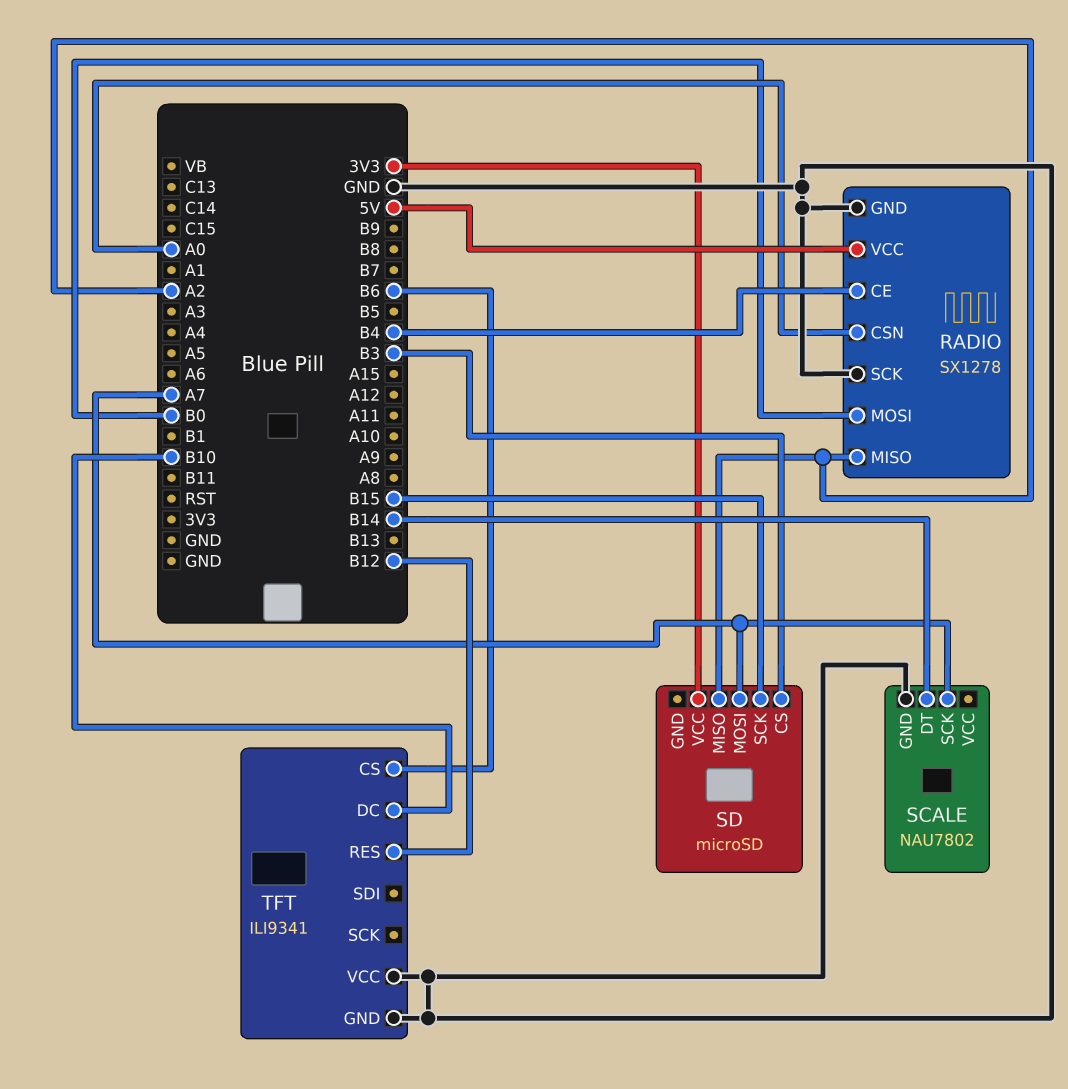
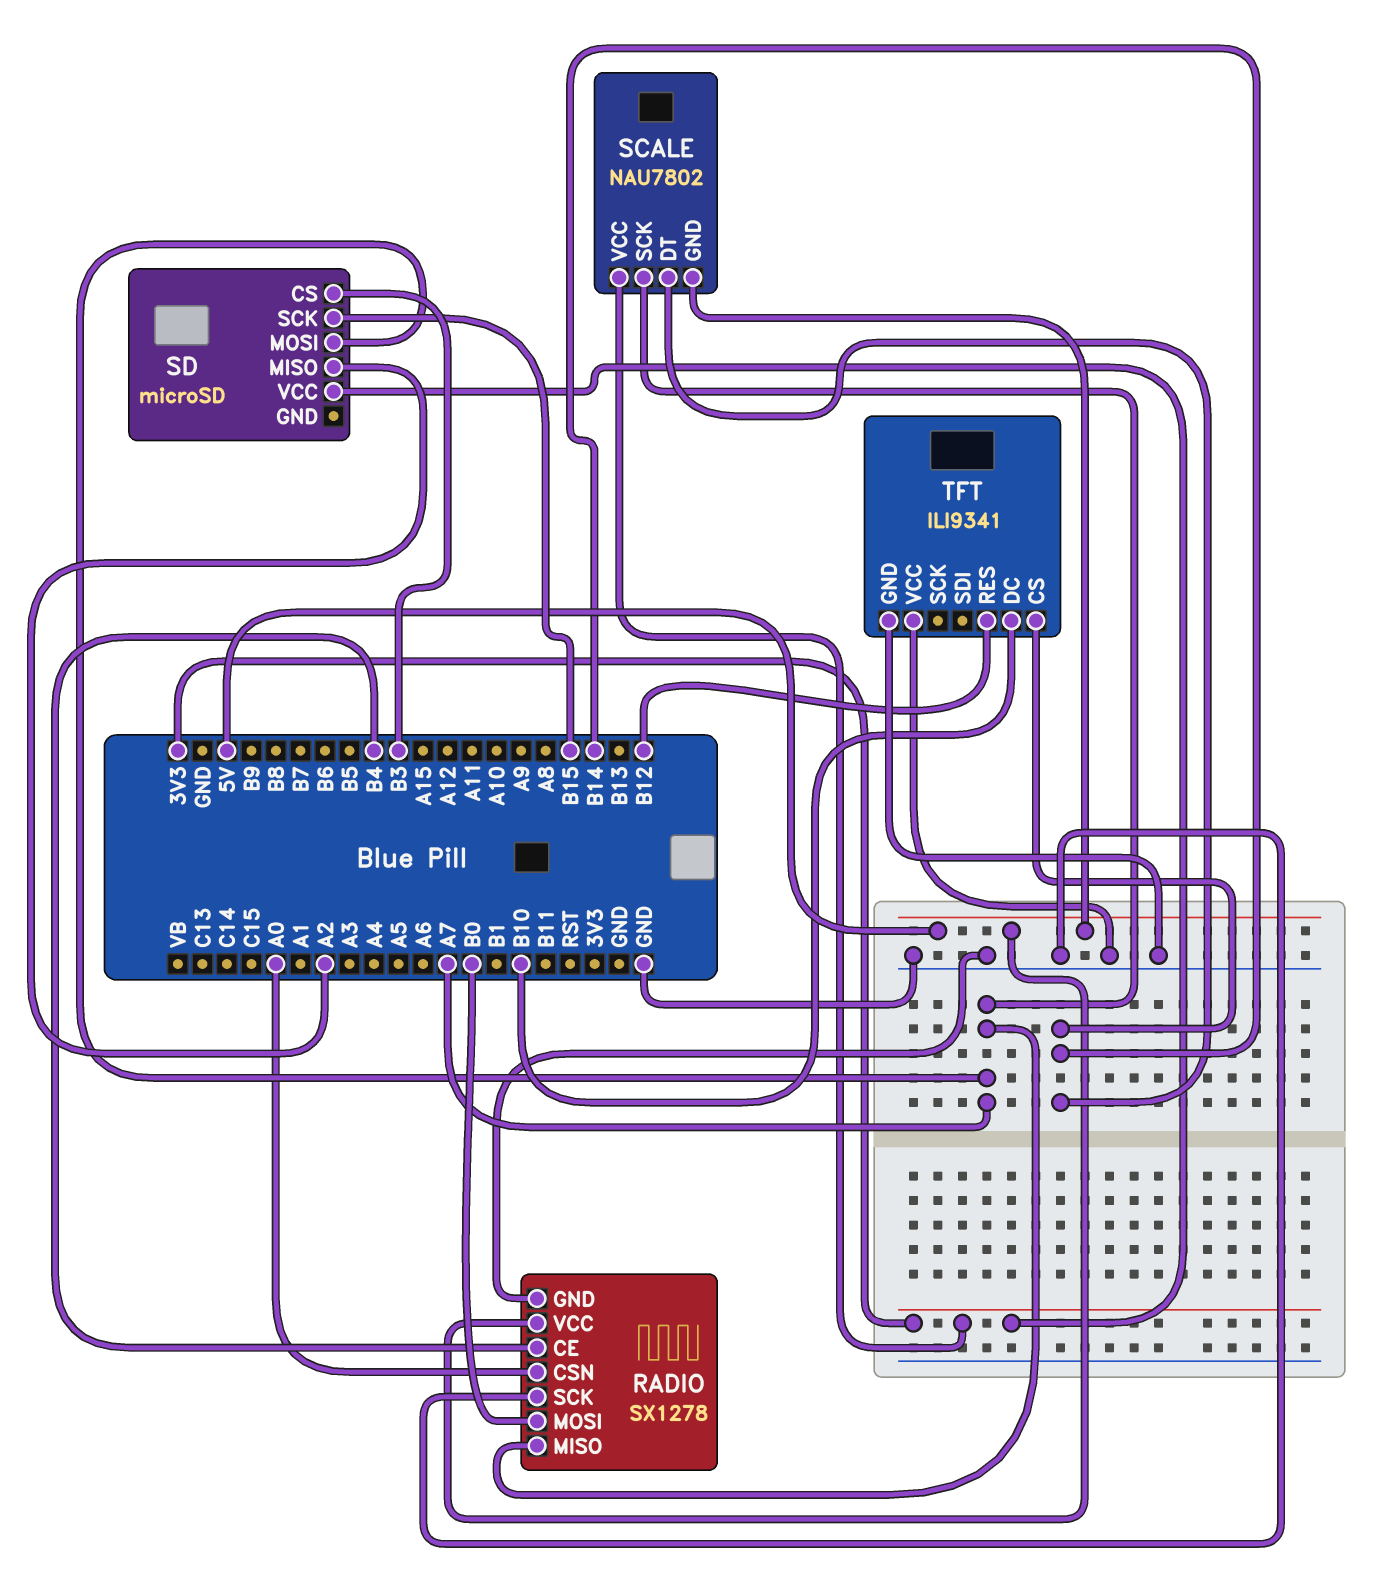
RADIO pin MISO: A2 -> A7
SCALE pin GND: GND -> 5V
SCALE pin VCC: none -> 3V3
TFT pin CS: B6 -> B14

